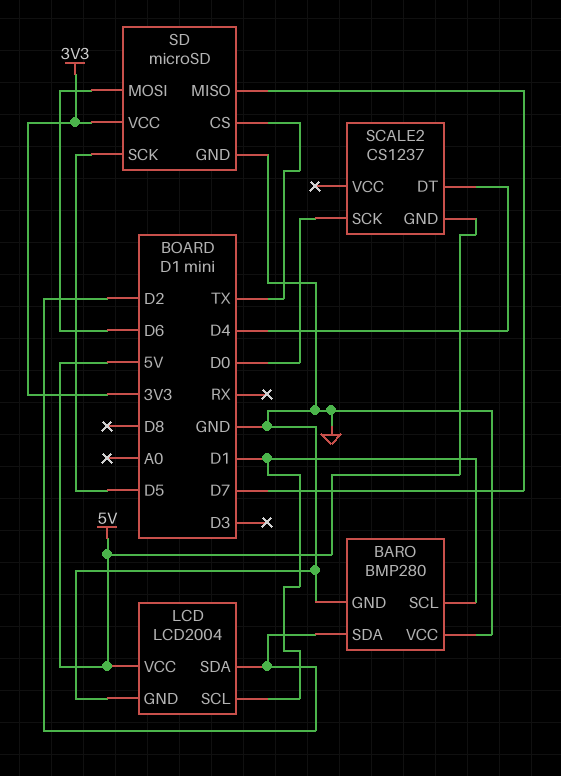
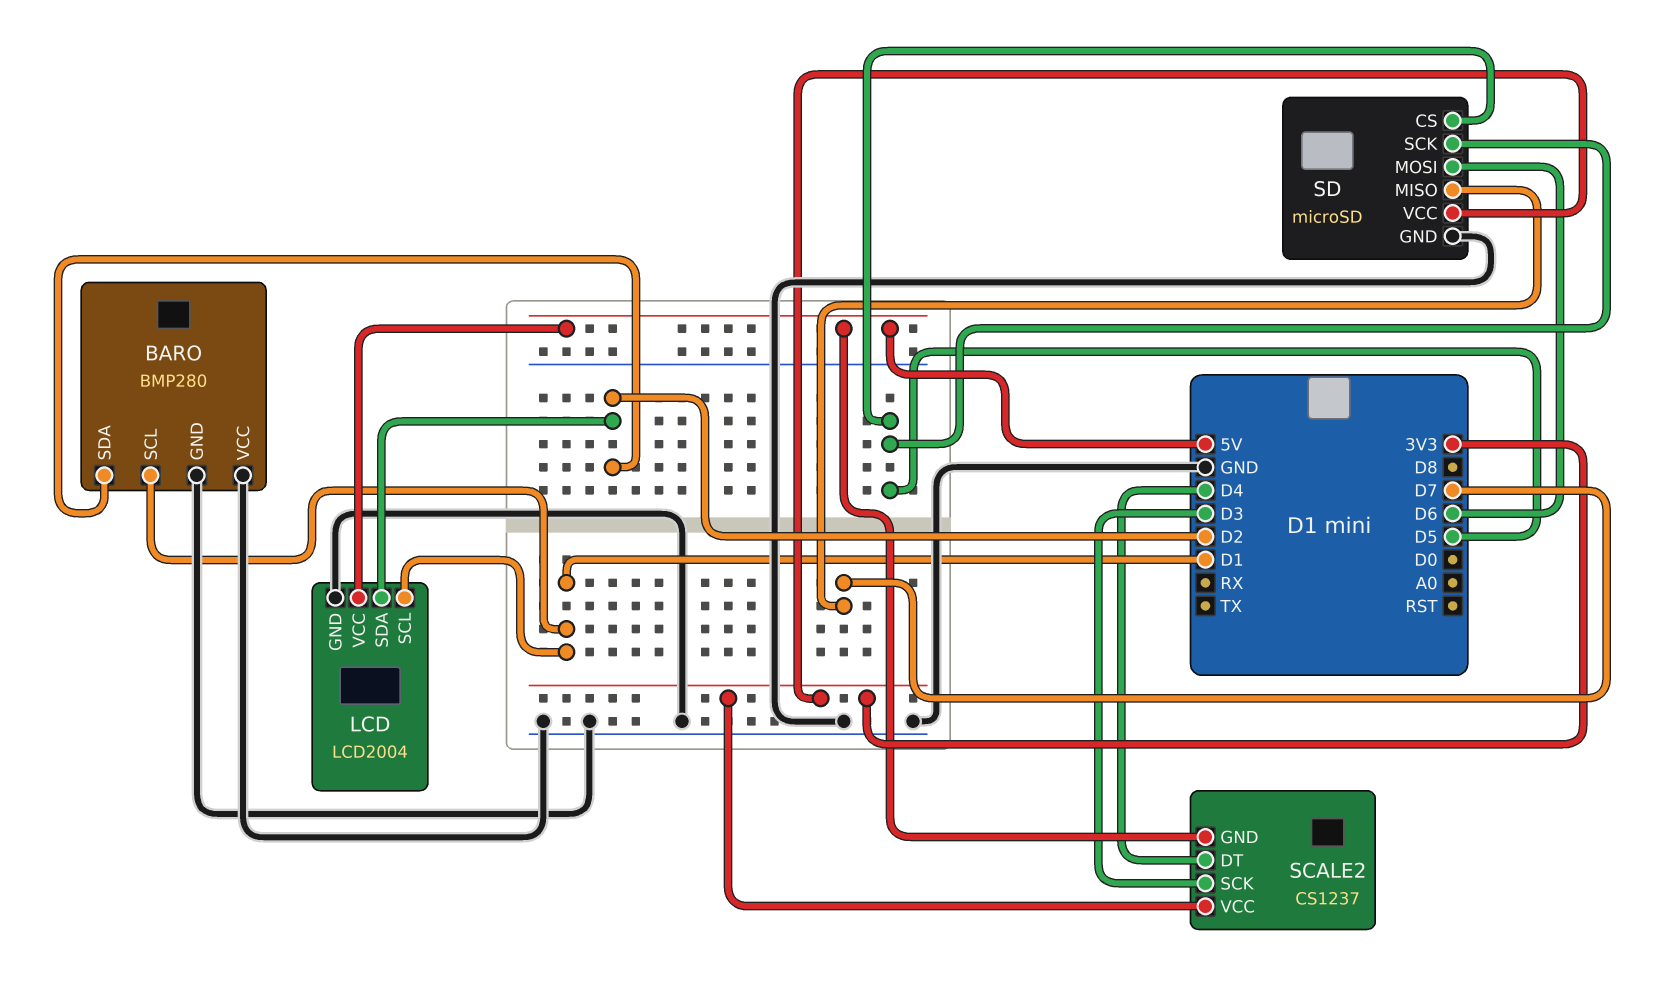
SCALE2 pin SCK: D0 -> D3
SCALE2 pin VCC: none -> 3V3
SD pin CS: TX -> D5

